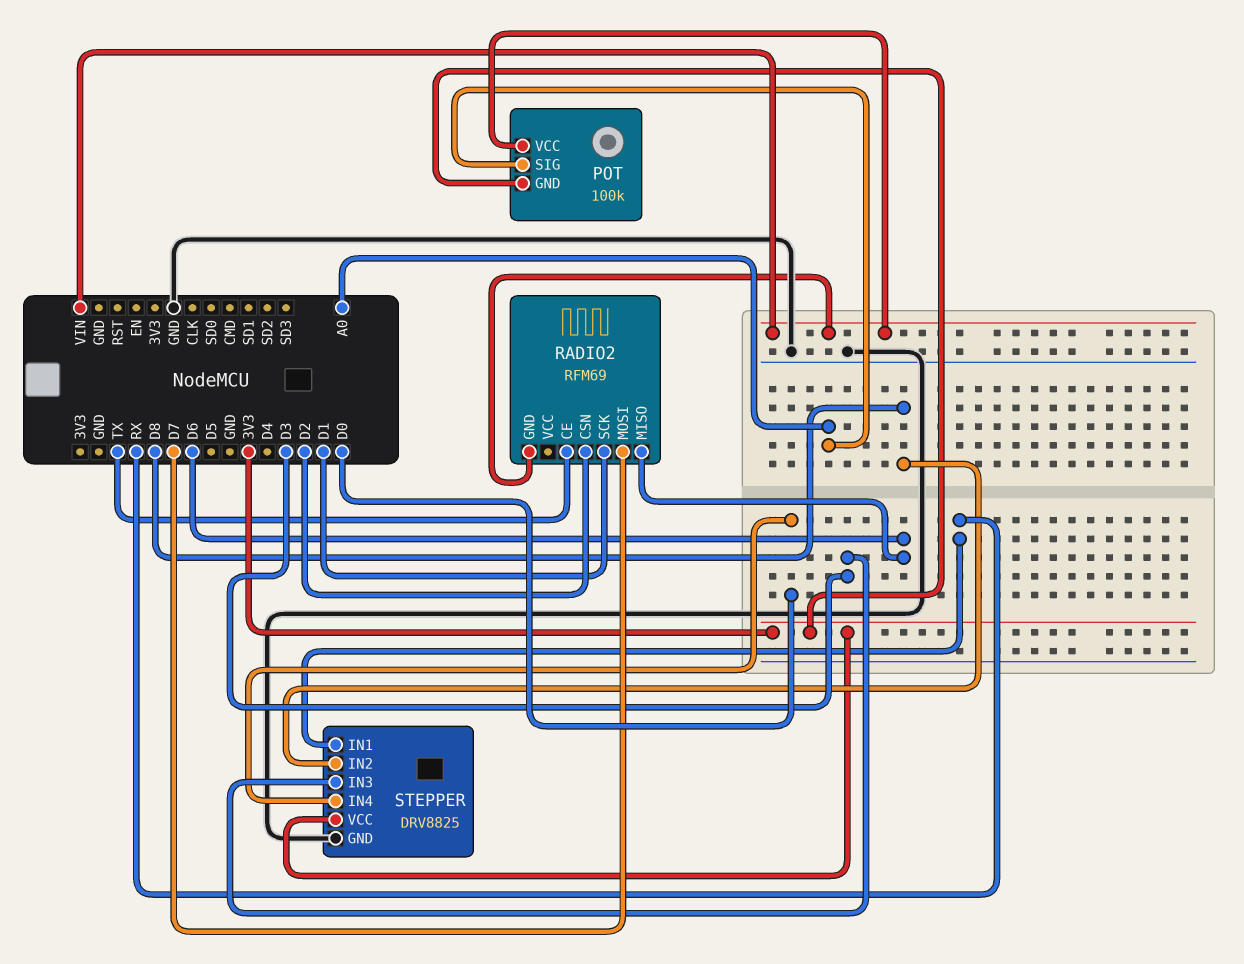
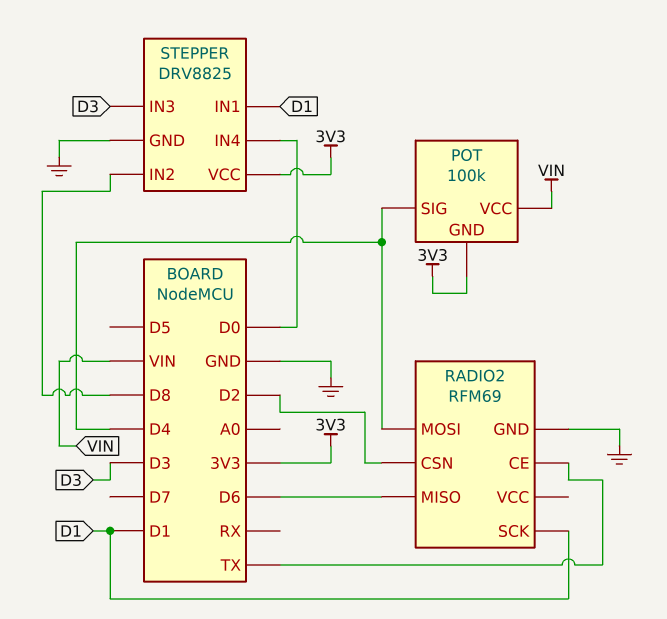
POT pin SIG: A0 -> D4
RADIO2 pin GND: VIN -> GND
RADIO2 pin MOSI: D7 -> D4
STEPPER pin IN1: RX -> D1

